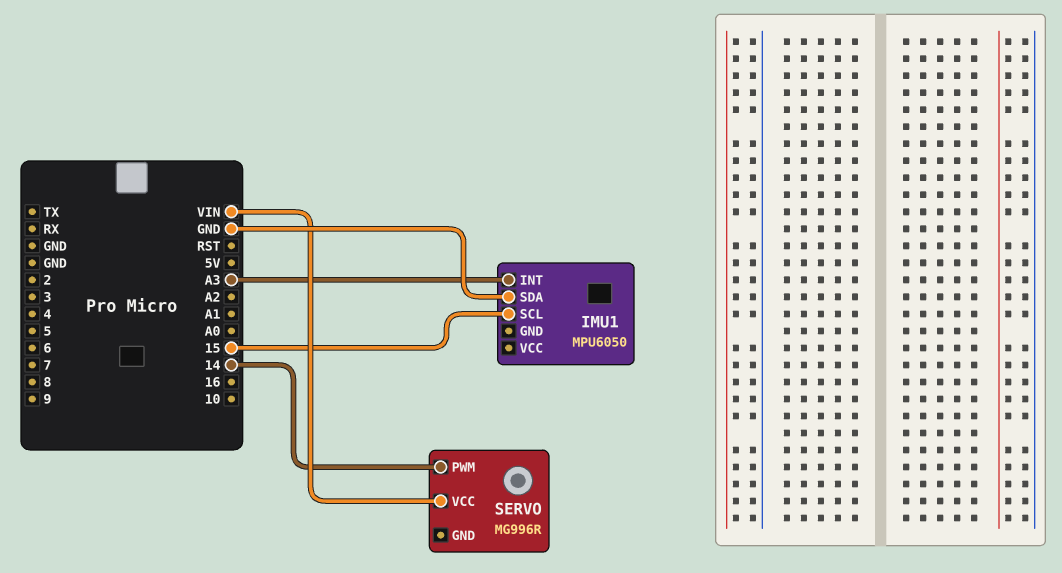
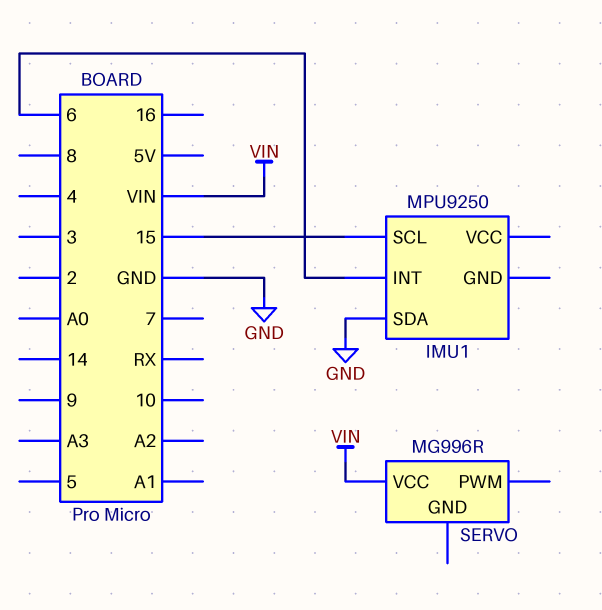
IMU1: MPU6050 -> MPU9250
IMU1 pin INT: A3 -> 6
SERVO pin PWM: 14 -> none

